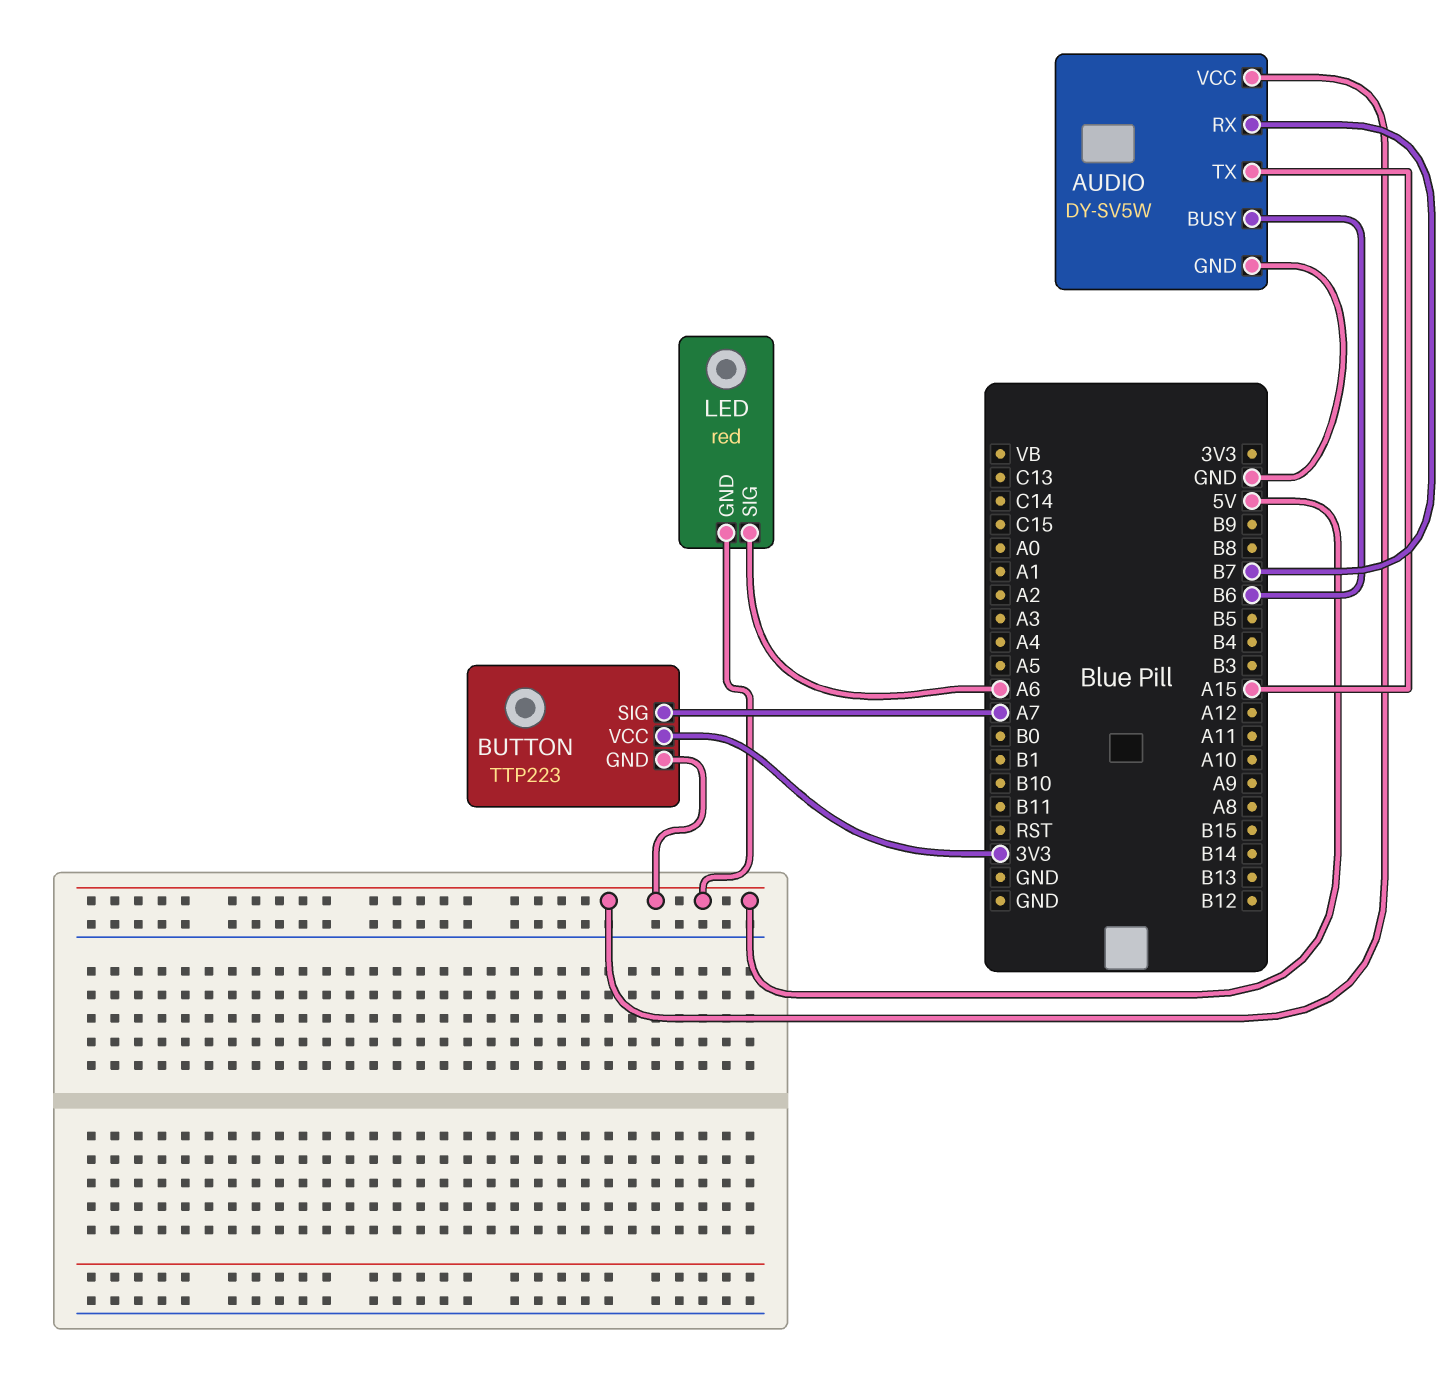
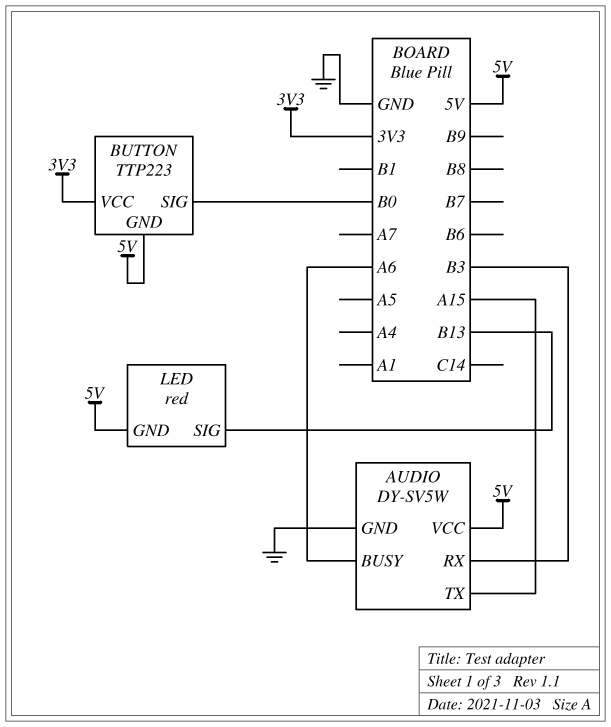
AUDIO pin BUSY: B6 -> A6
AUDIO pin RX: B7 -> B3
BUTTON pin SIG: A7 -> B0
LED pin SIG: A6 -> B13

